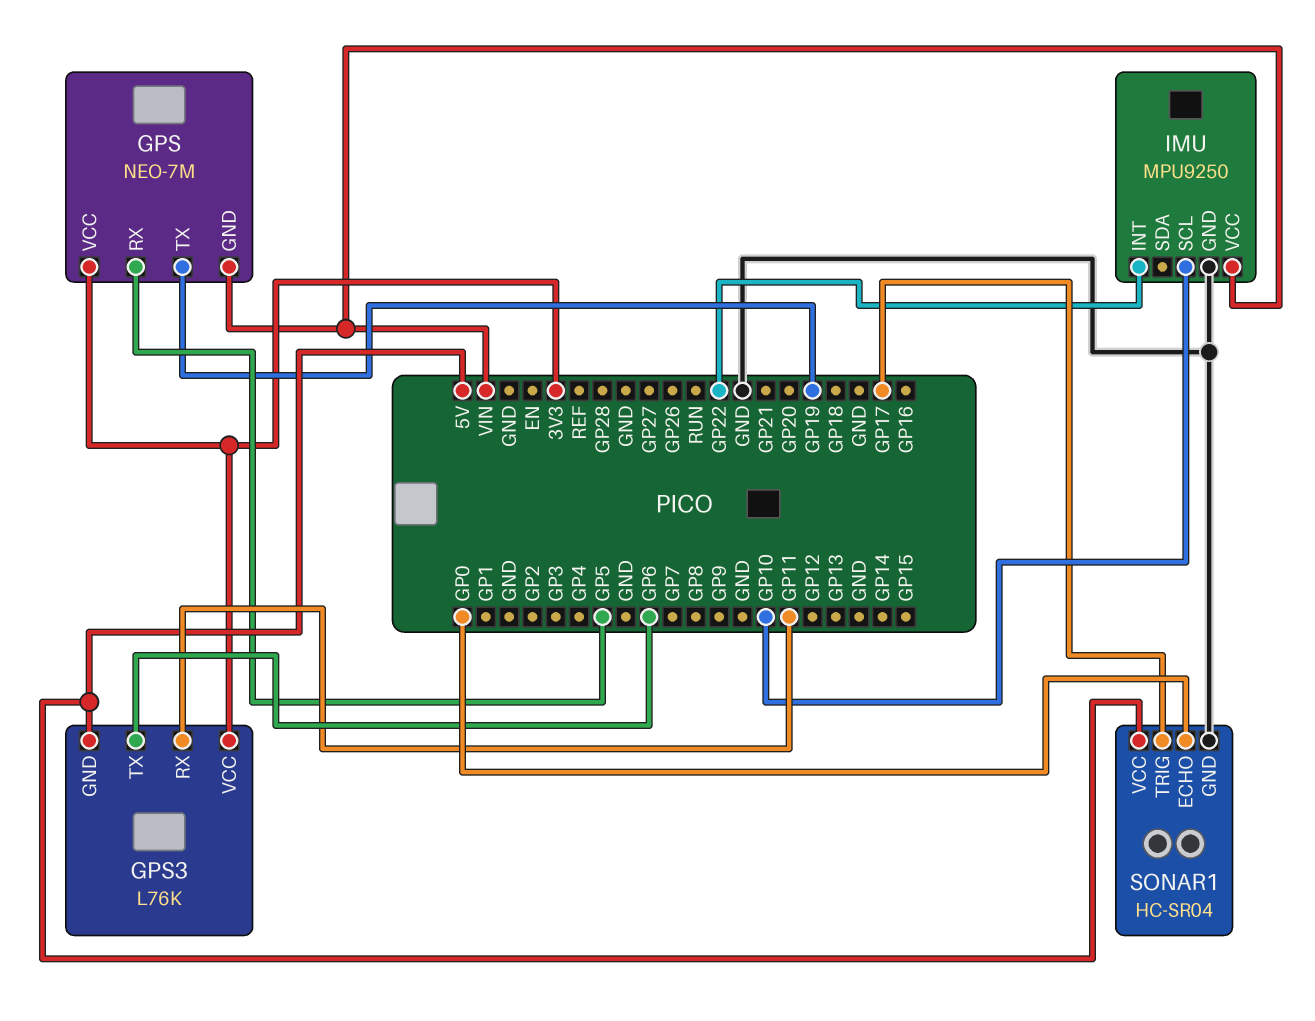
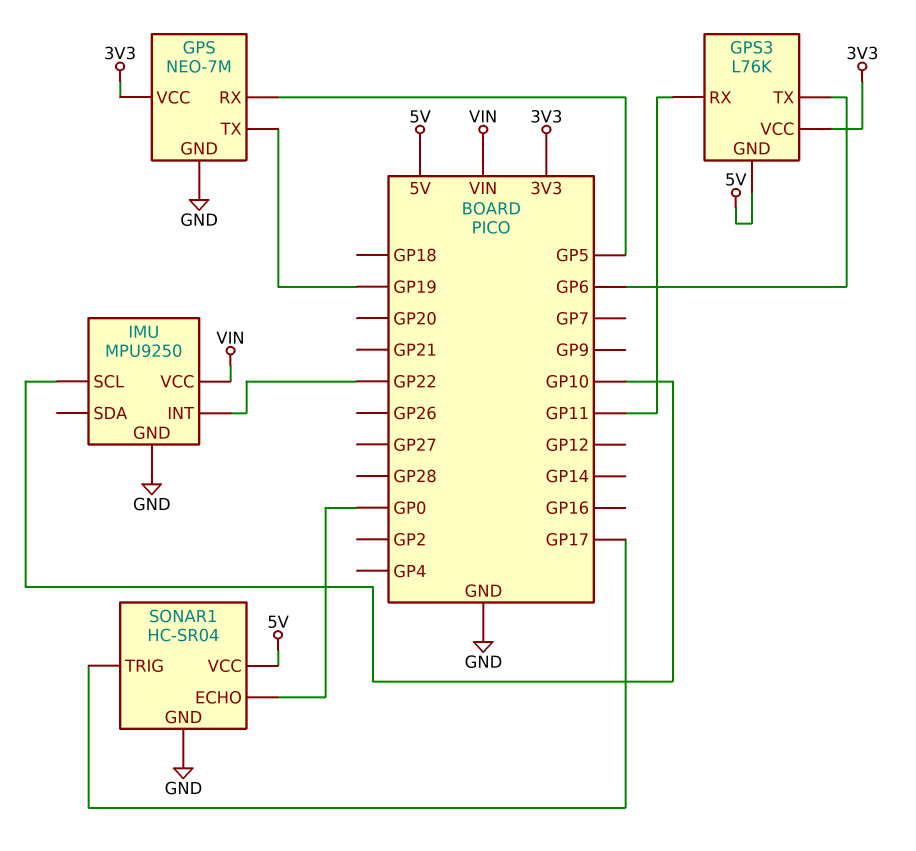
GPS pin GND: VIN -> GND

